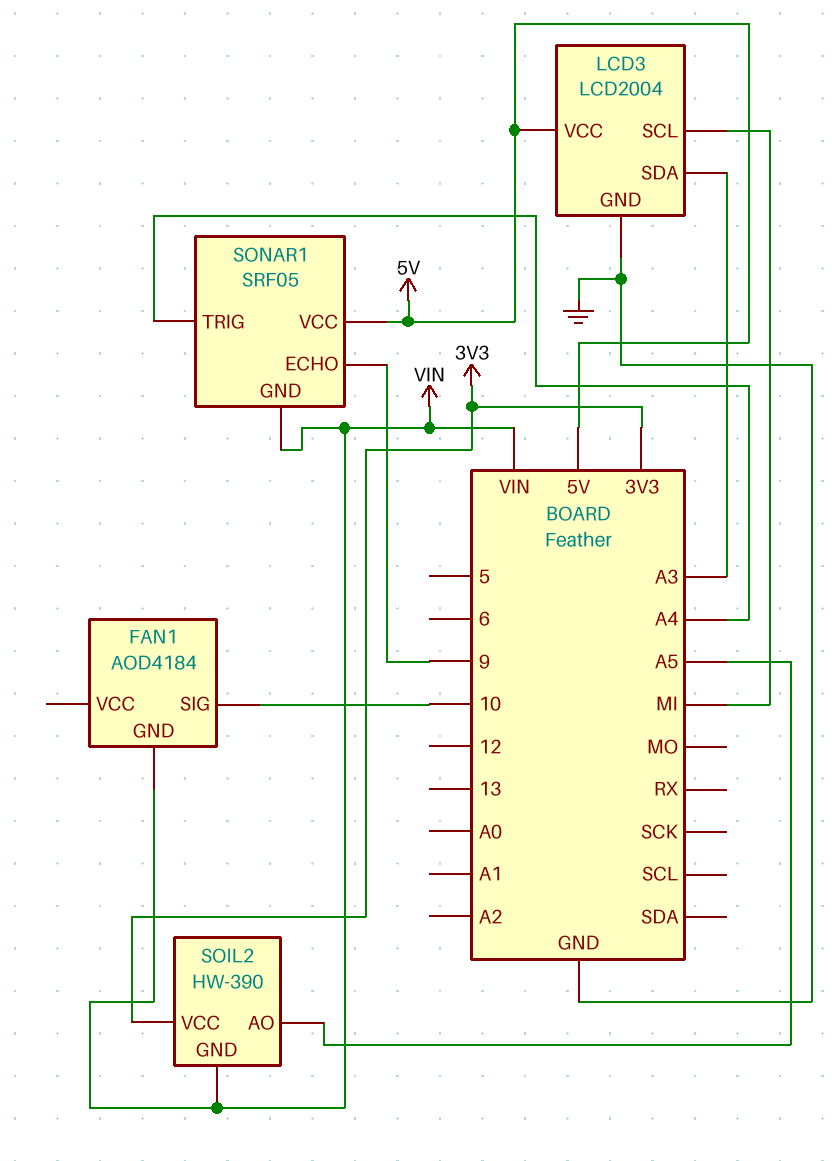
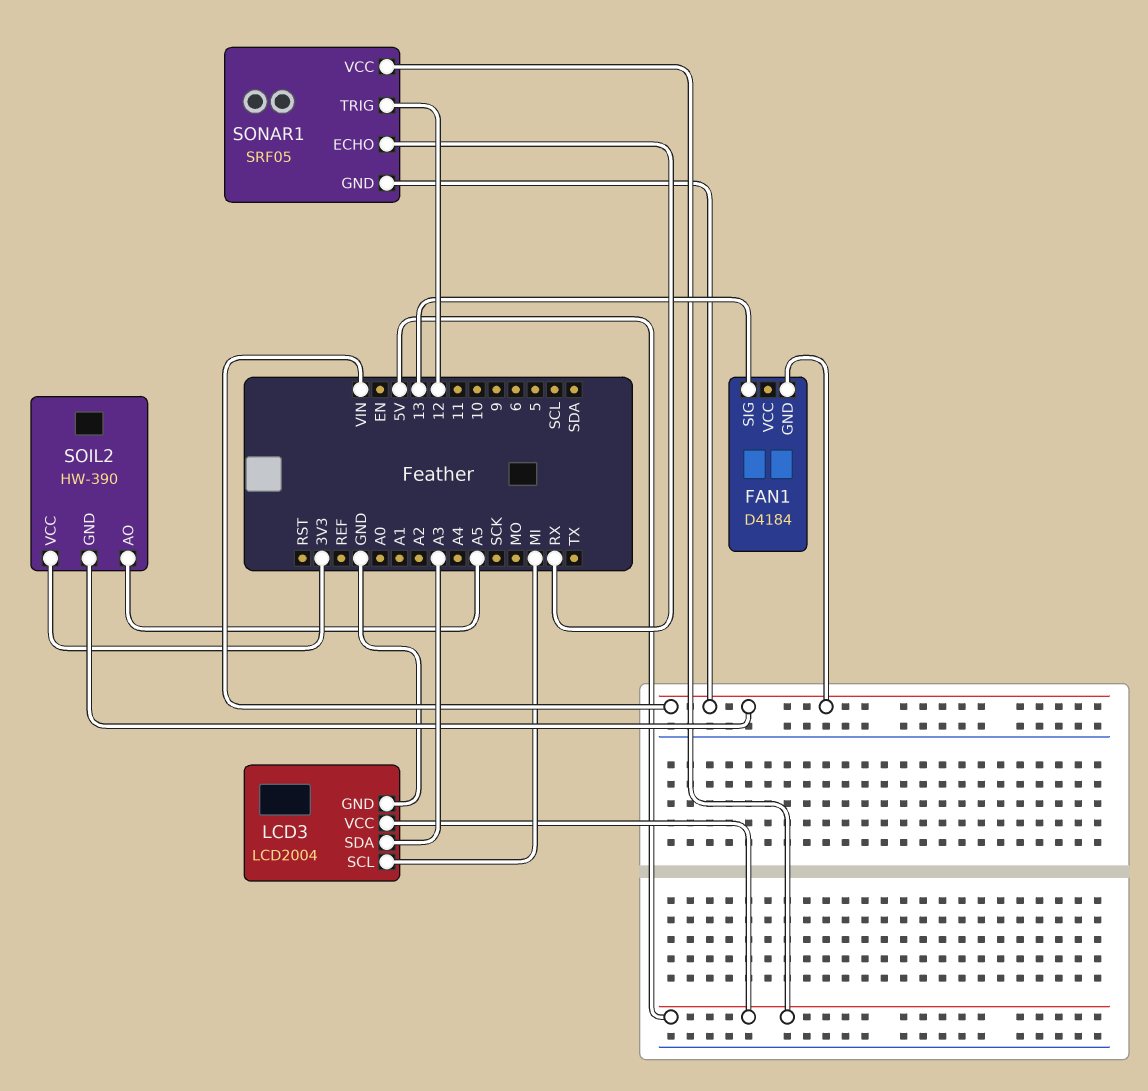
FAN1: AOD4184 -> D4184
FAN1 pin SIG: 10 -> 13
SONAR1 pin ECHO: 9 -> RX
SONAR1 pin TRIG: A4 -> 12

